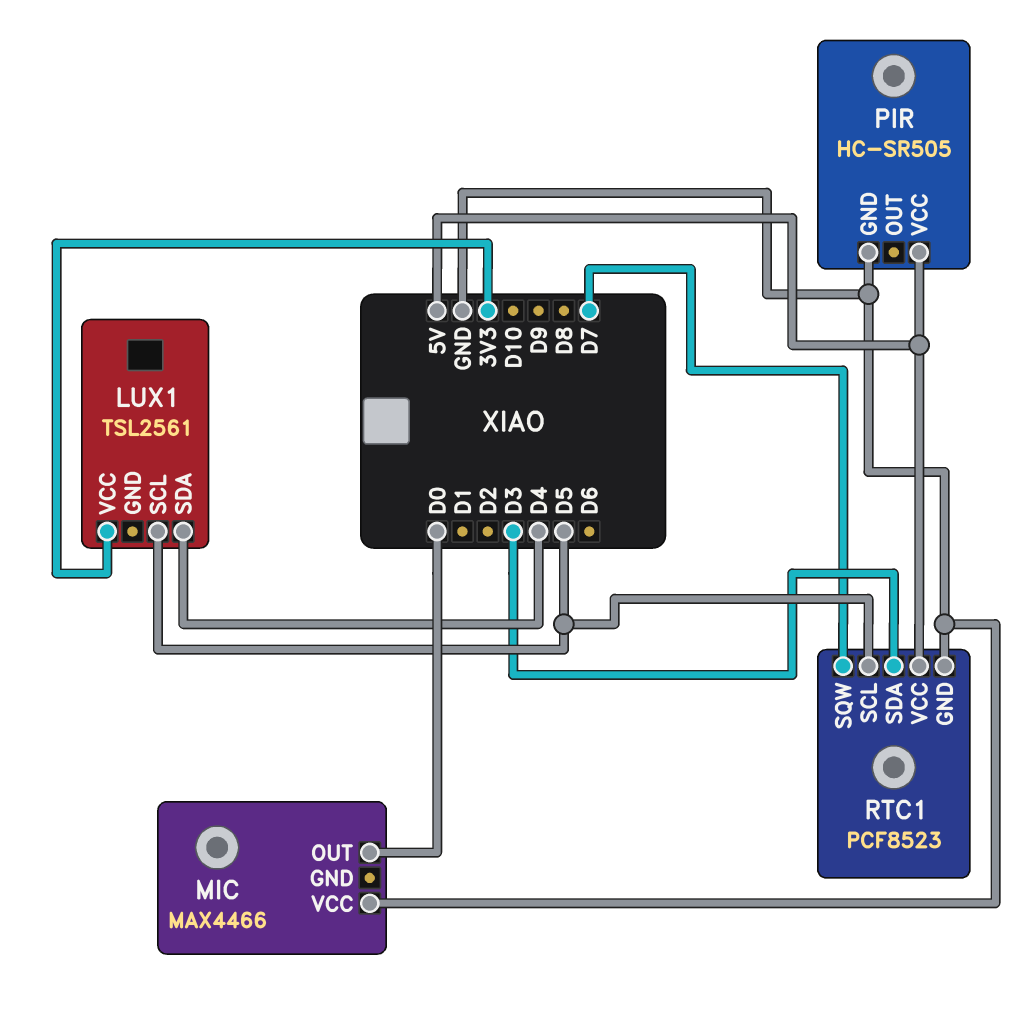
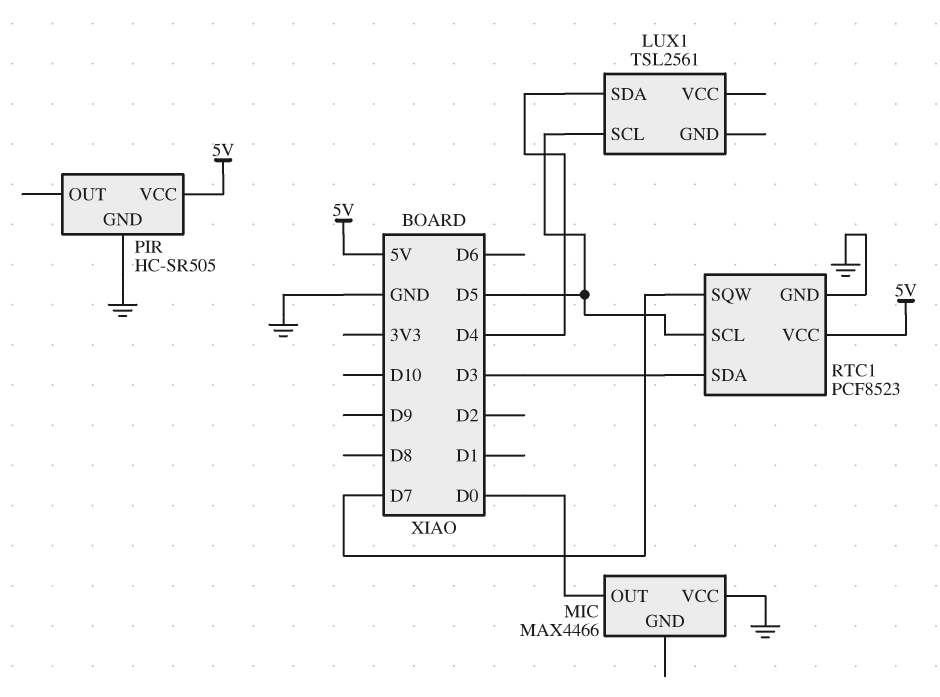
LUX1 pin VCC: 3V3 -> none

